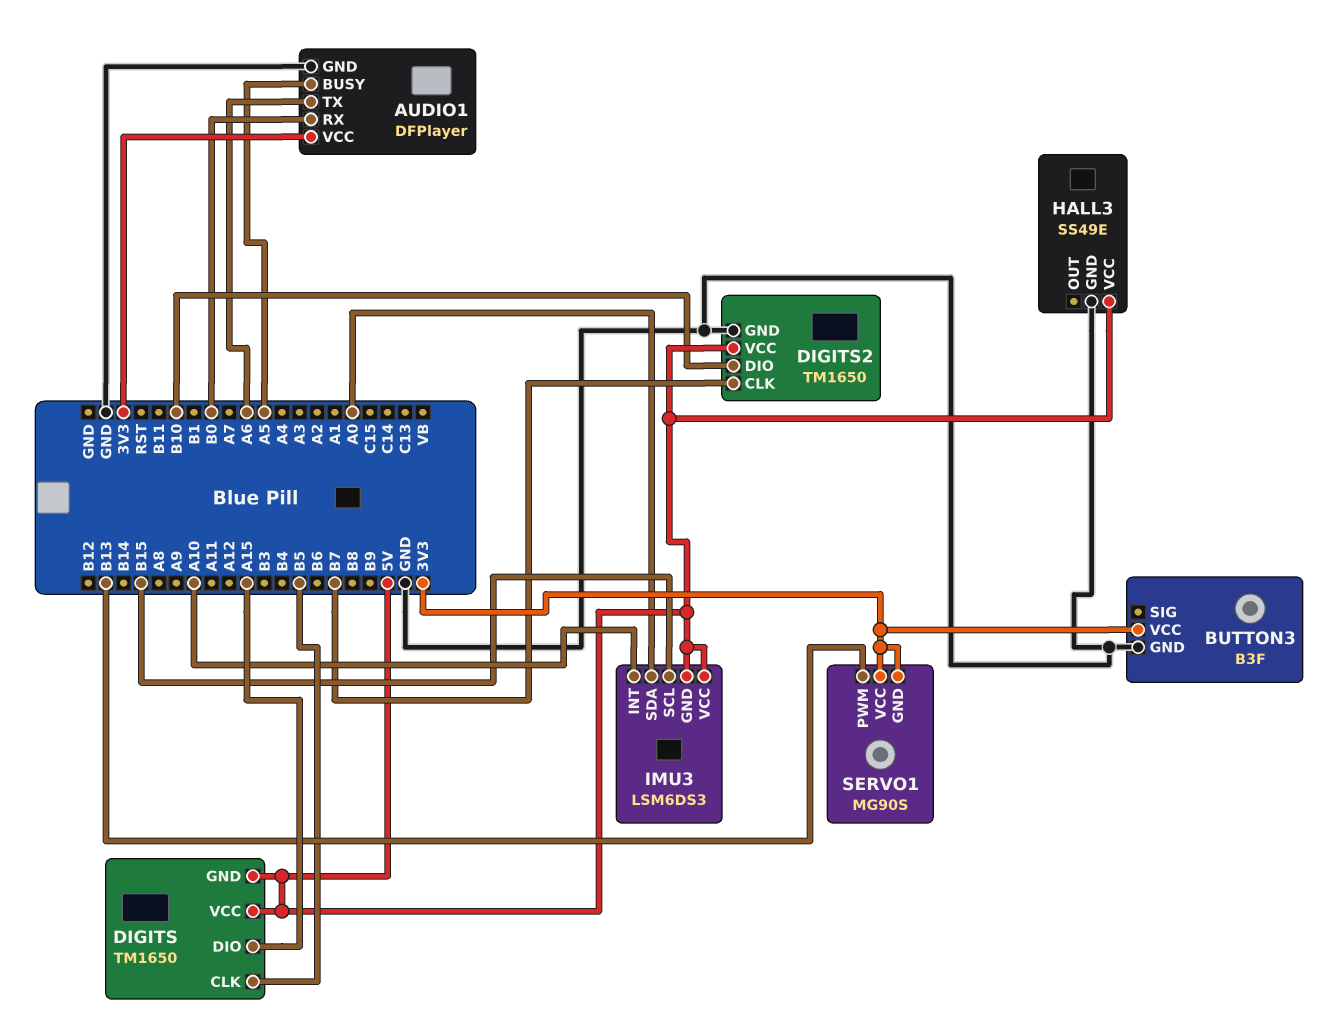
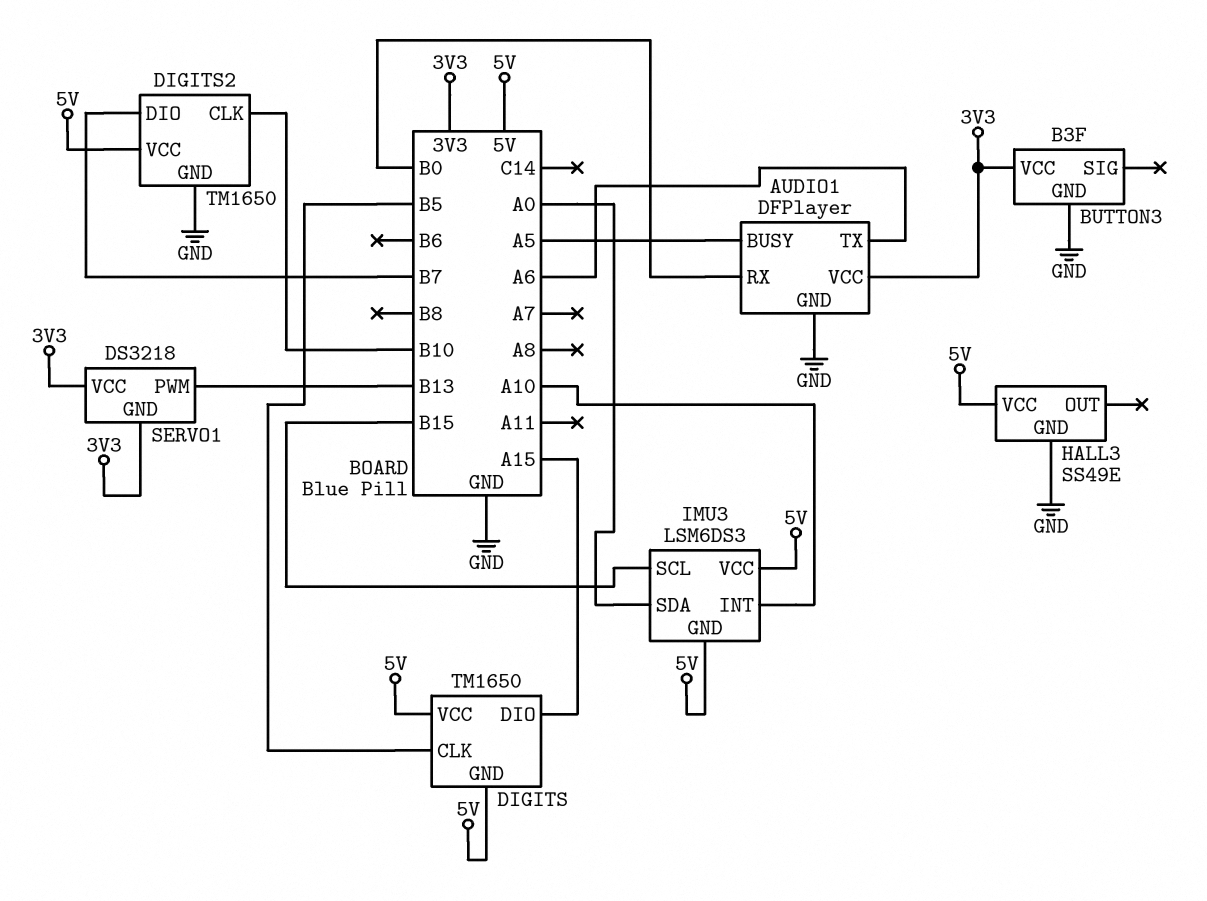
DIGITS2 pin CLK: B7 -> B10
DIGITS2 pin DIO: B10 -> B7
SERVO1: MG90S -> DS3218

